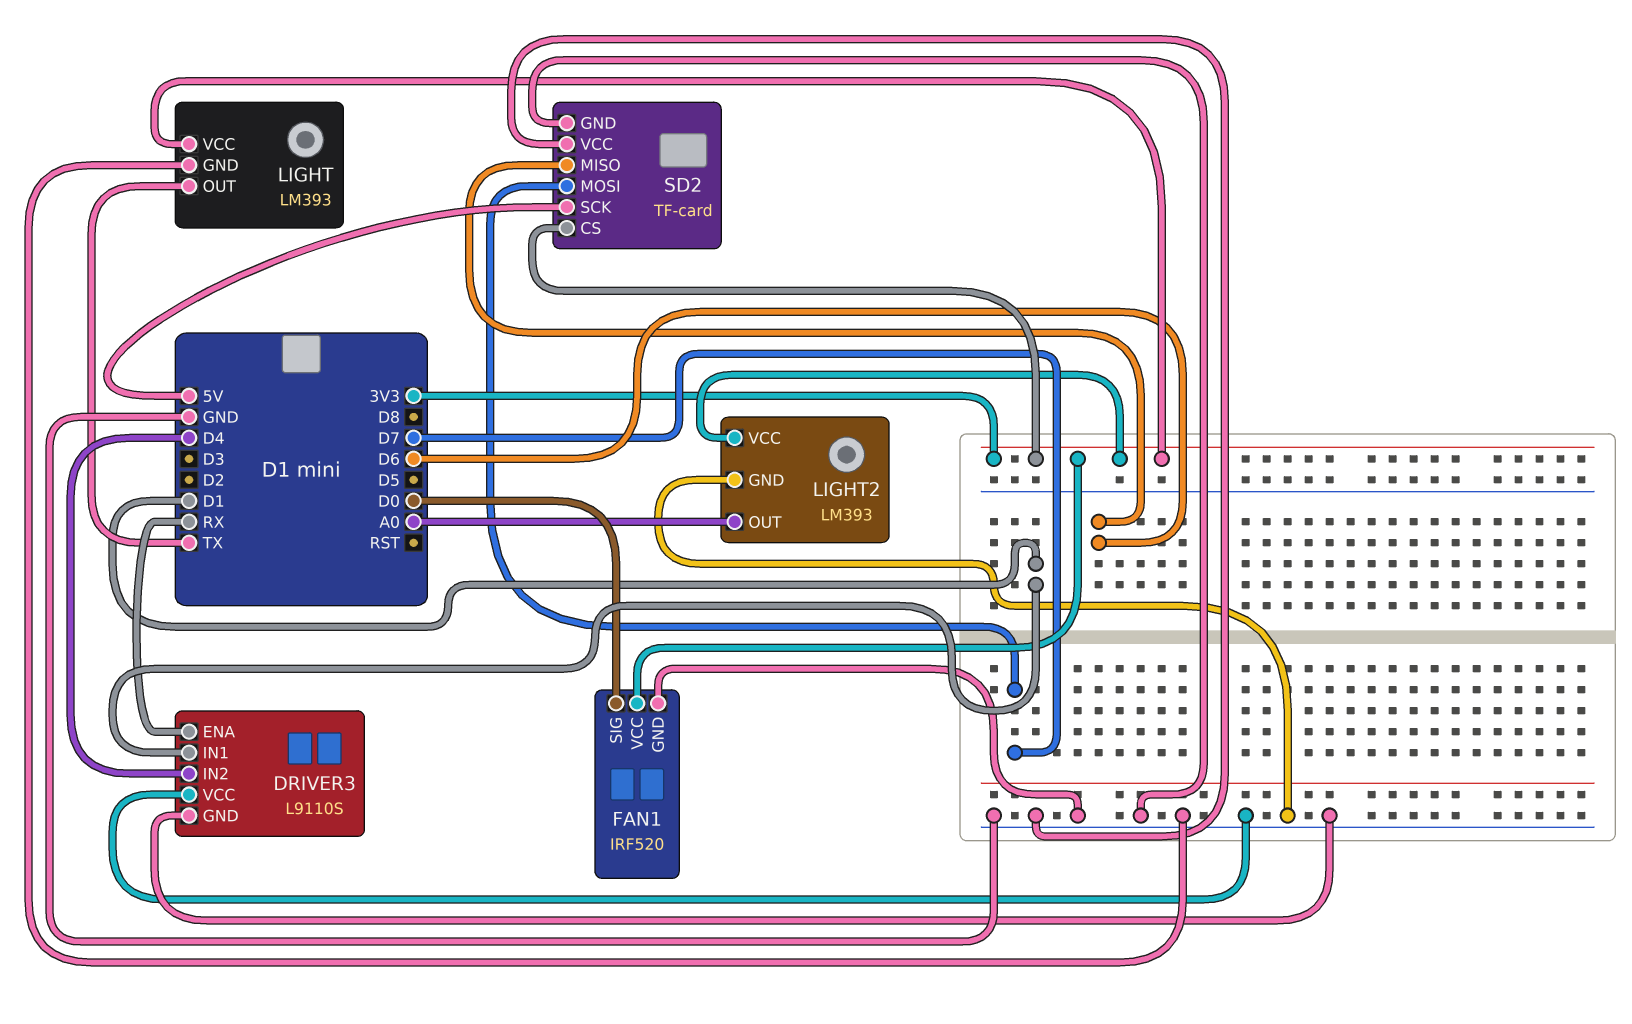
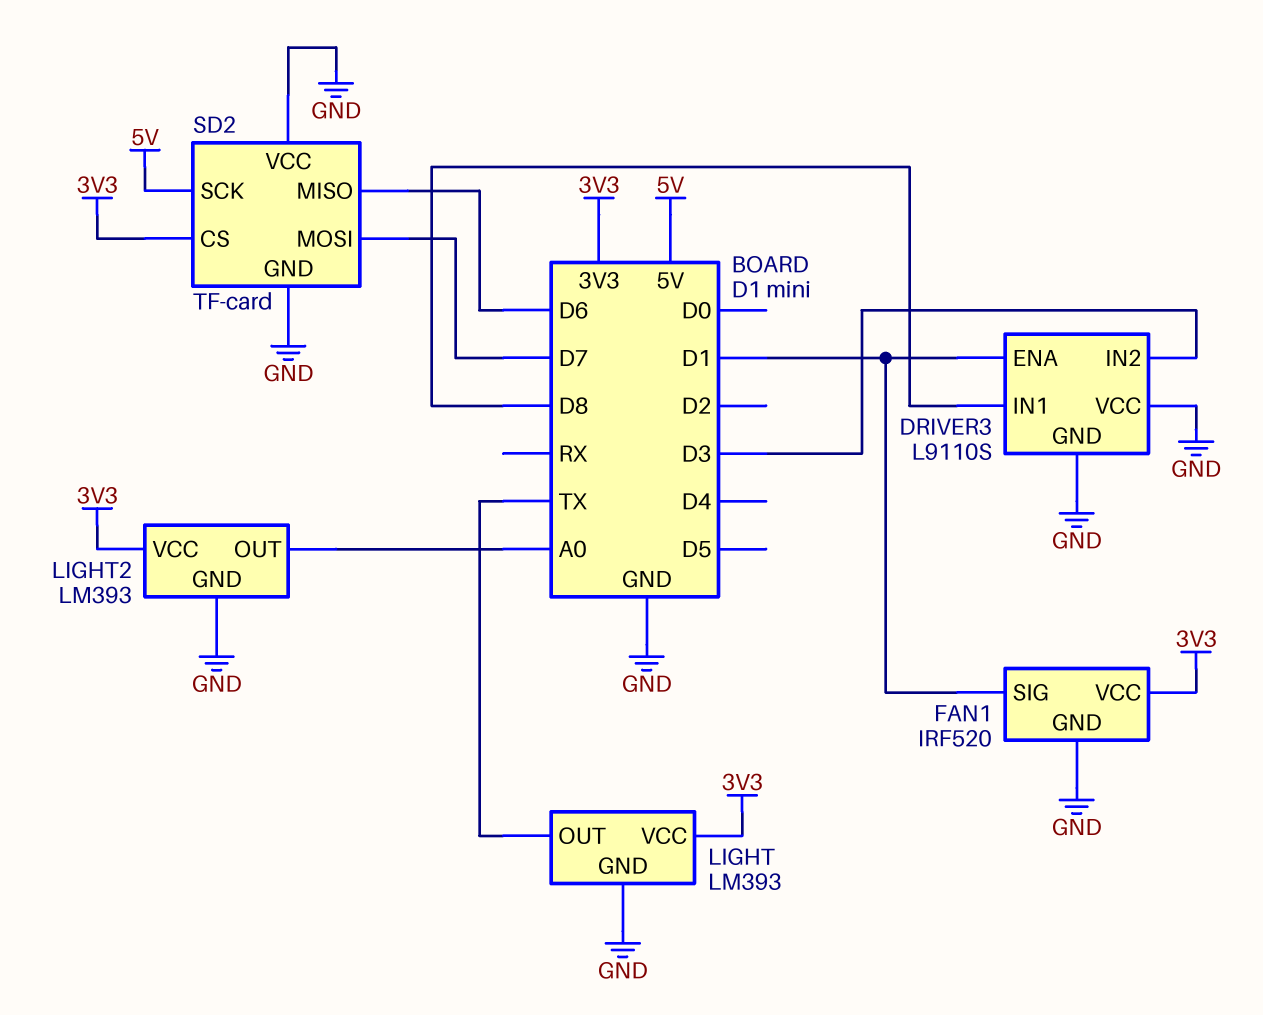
DRIVER3 pin ENA: RX -> D1
DRIVER3 pin IN1: D1 -> D8
DRIVER3 pin IN2: D4 -> D3
FAN1 pin SIG: D0 -> D1

